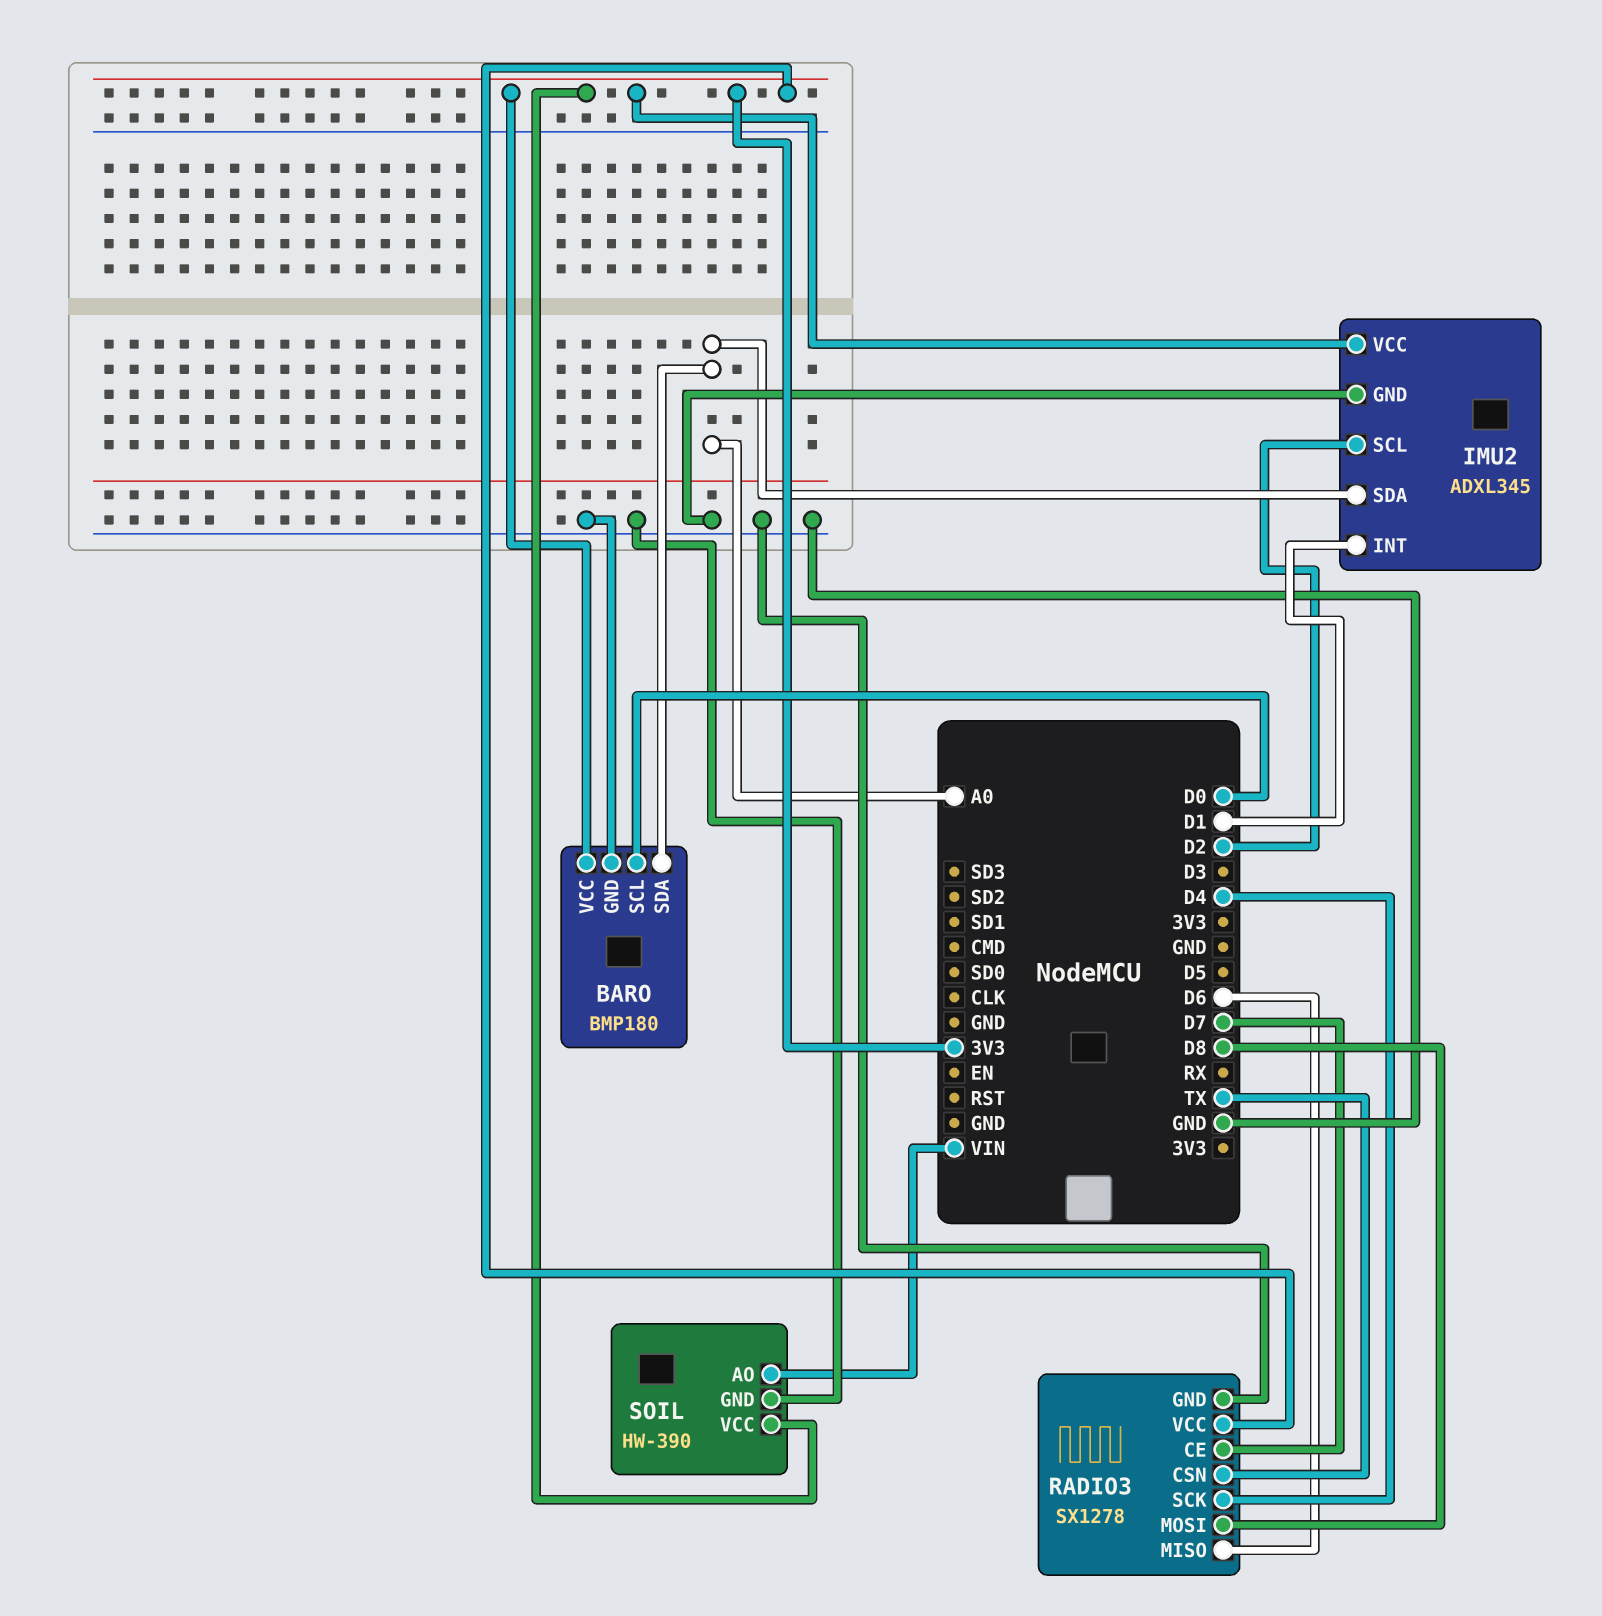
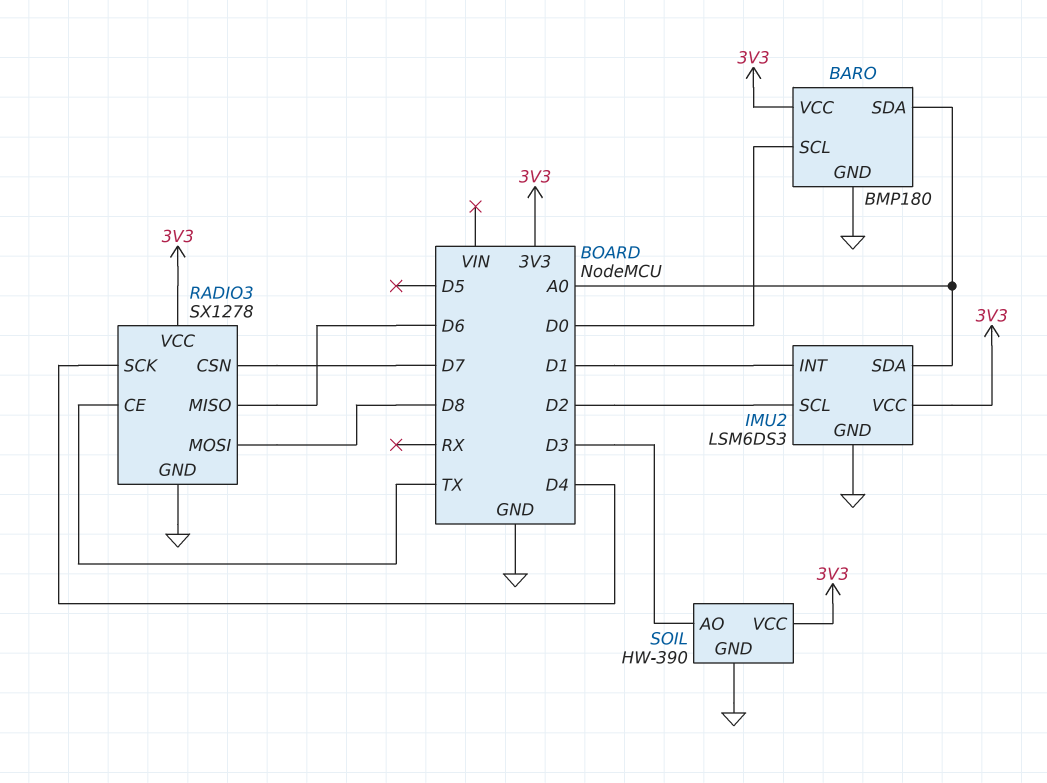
IMU2: ADXL345 -> LSM6DS3
RADIO3 pin CE: D7 -> TX
RADIO3 pin CSN: TX -> D7
SOIL pin AO: VIN -> D3

